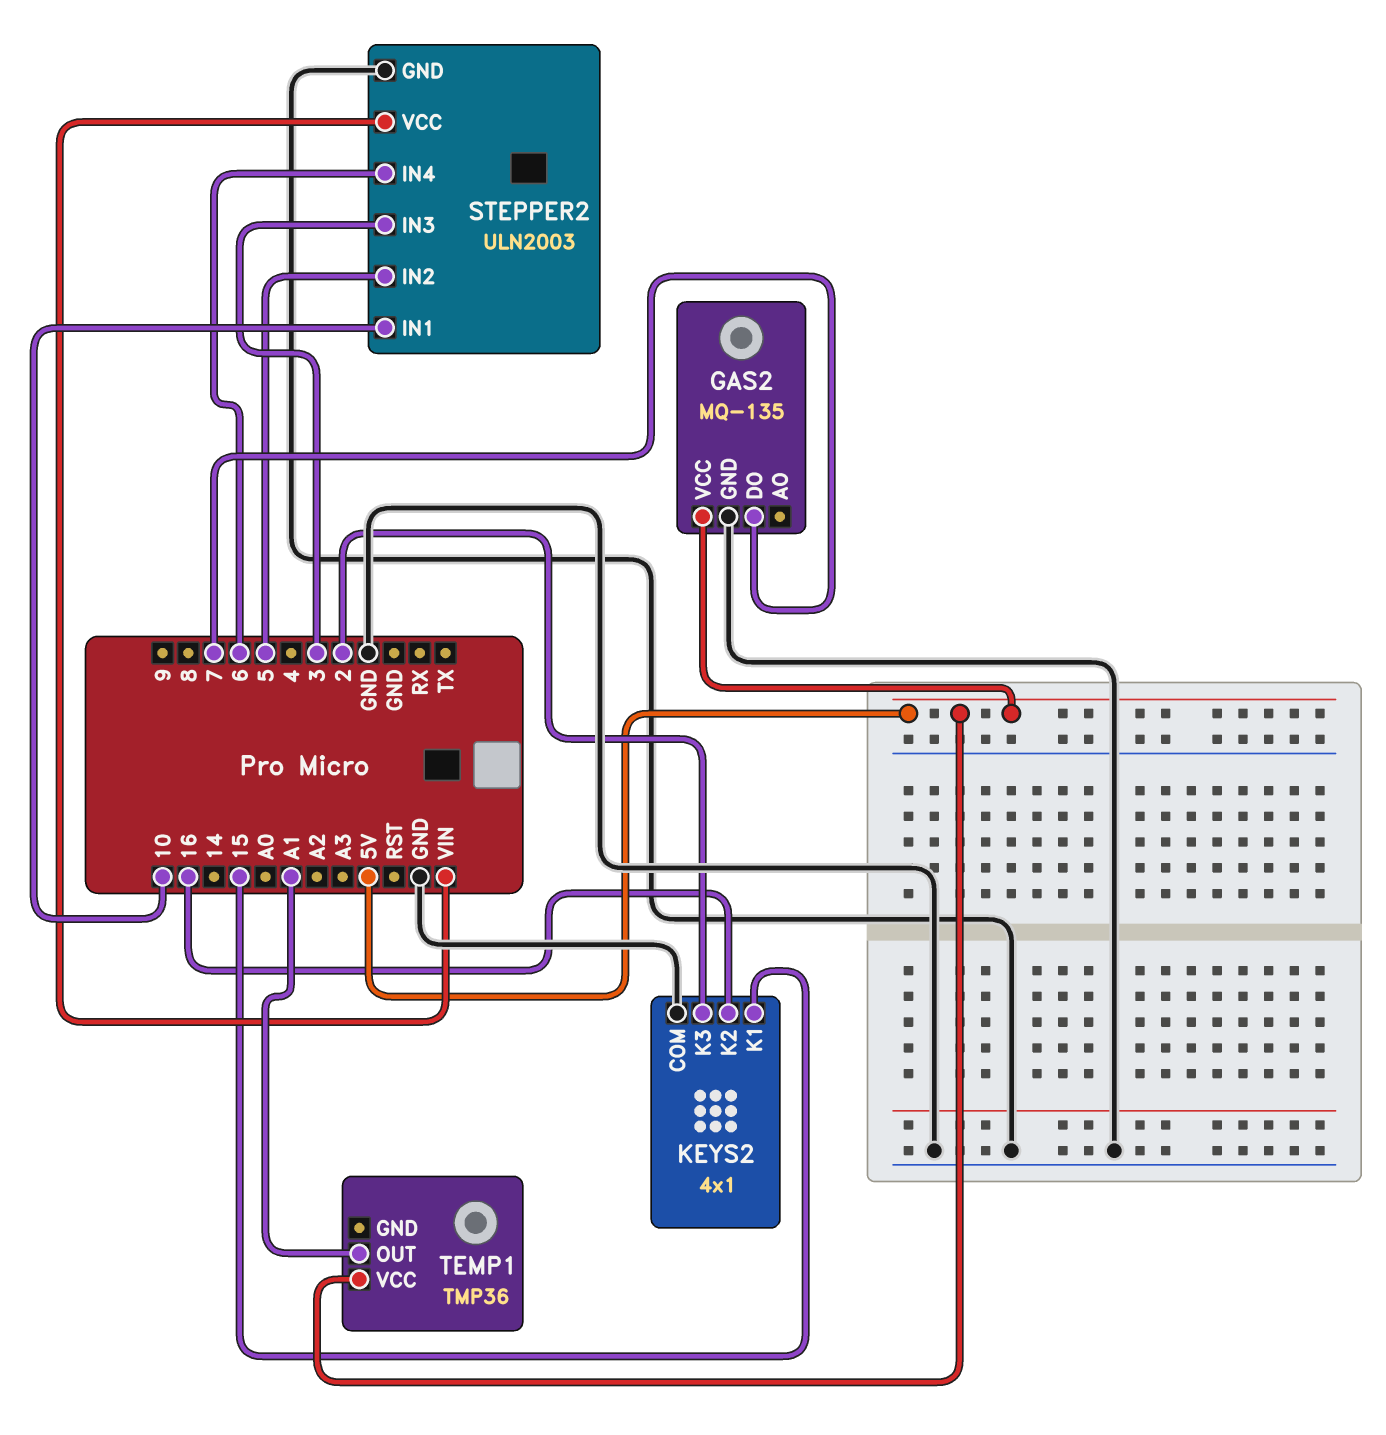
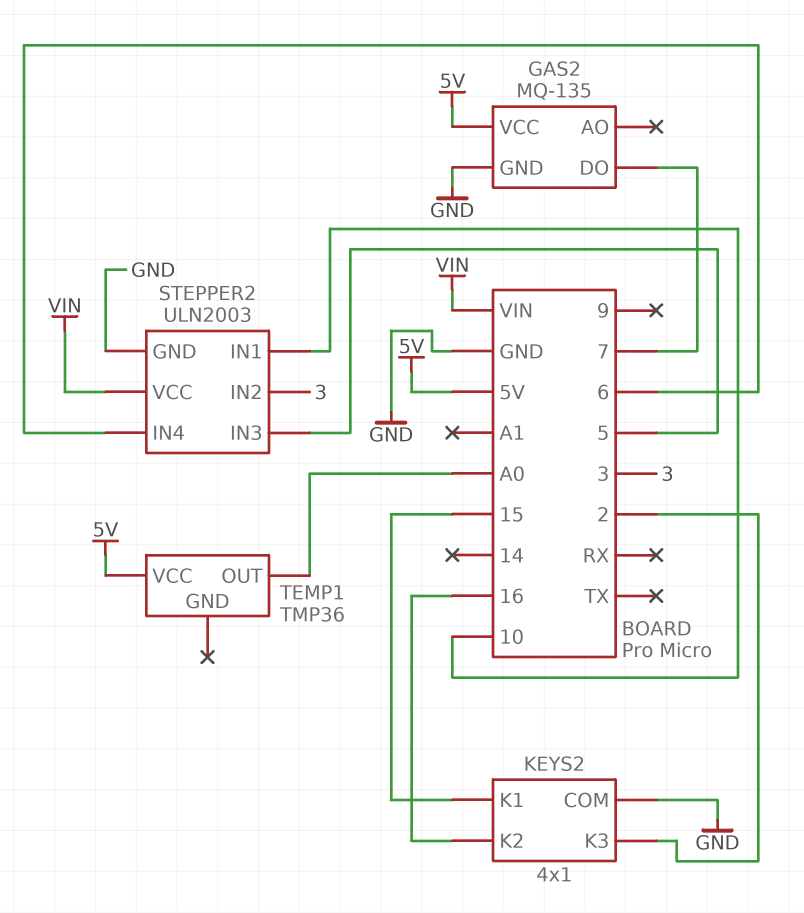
STEPPER2 pin IN2: 5 -> 3
STEPPER2 pin IN3: 3 -> 5
TEMP1 pin OUT: A1 -> A0

